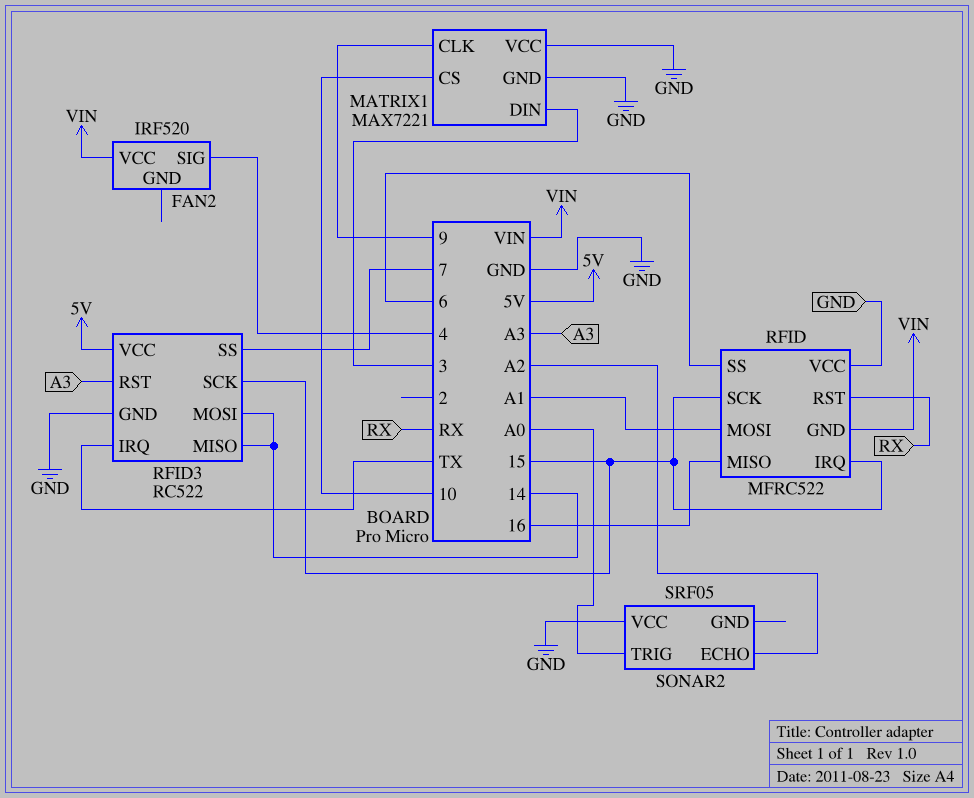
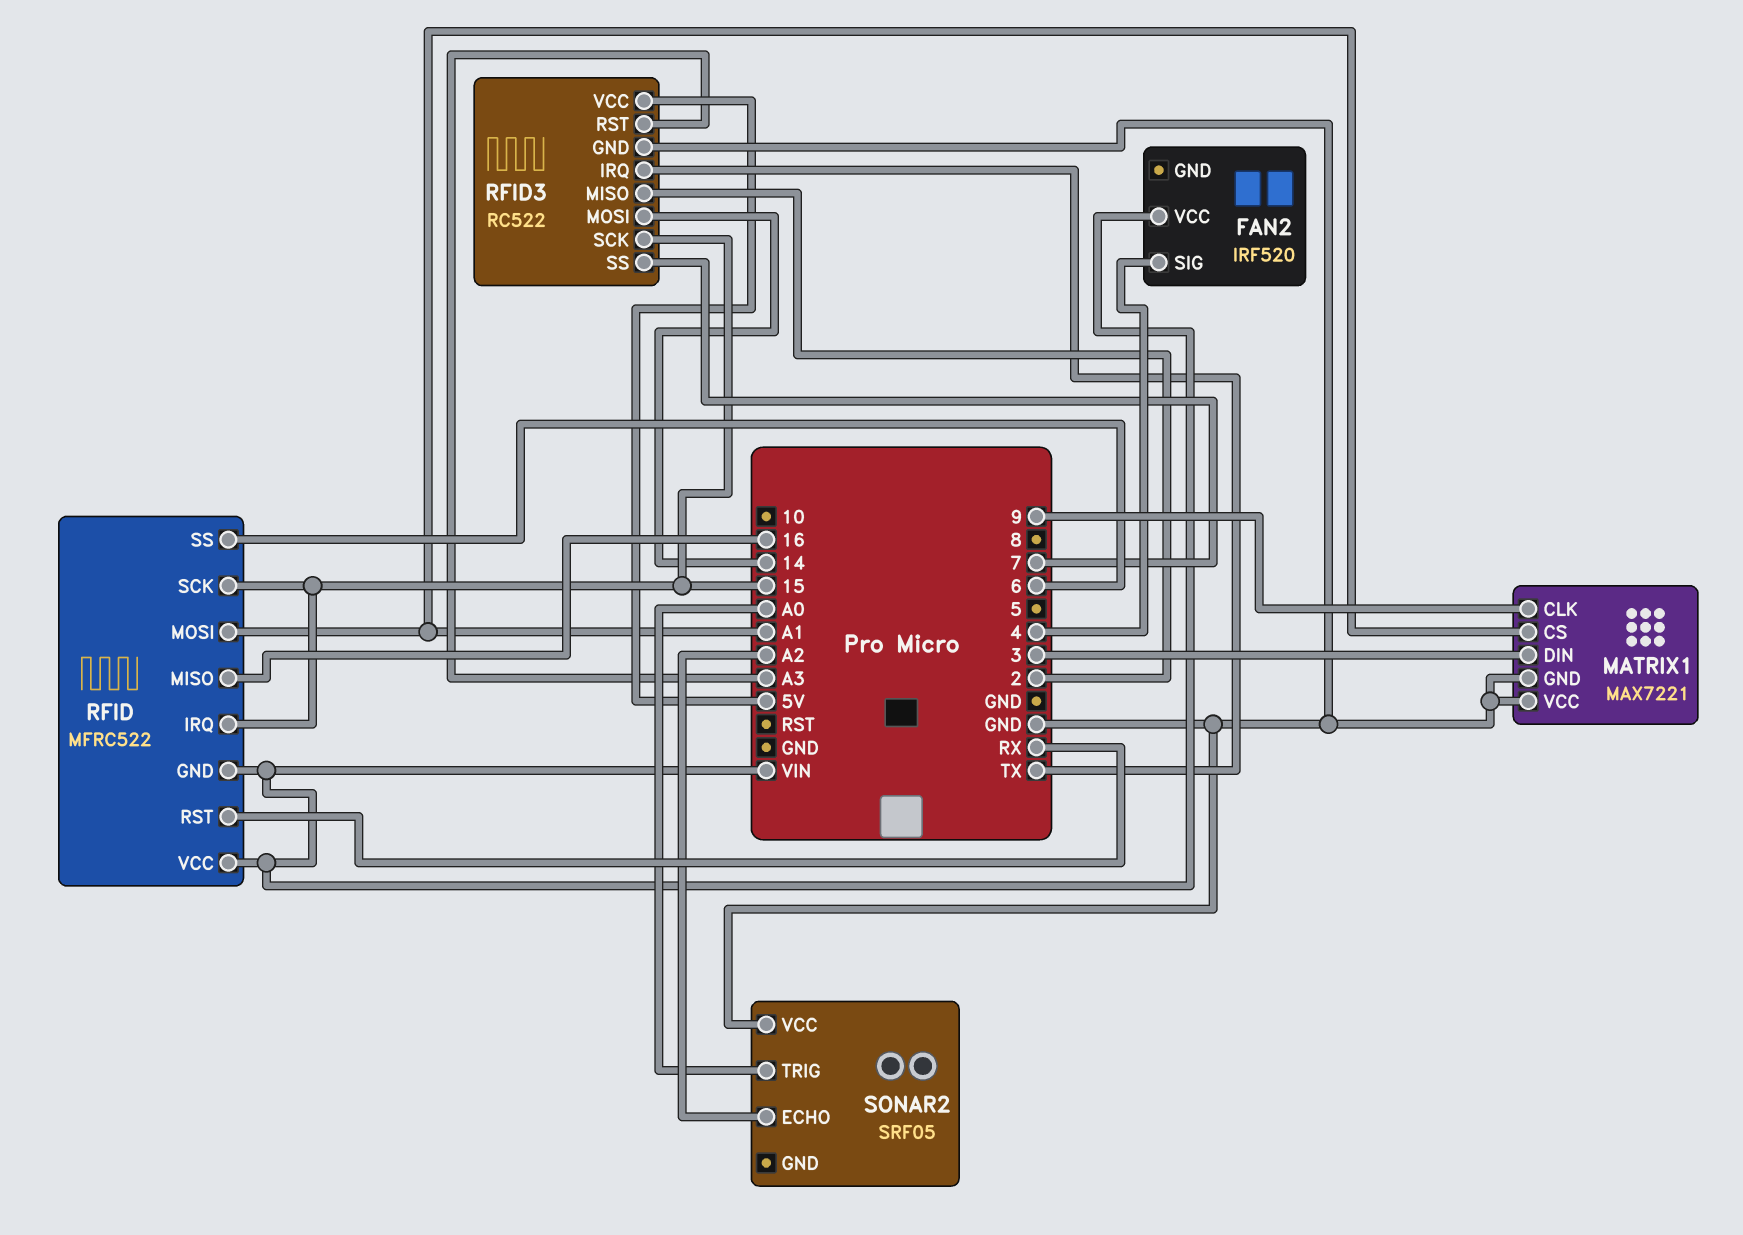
MATRIX1 pin CS: 10 -> A1
RFID pin VCC: GND -> VIN
RFID3 pin MISO: 14 -> 2

